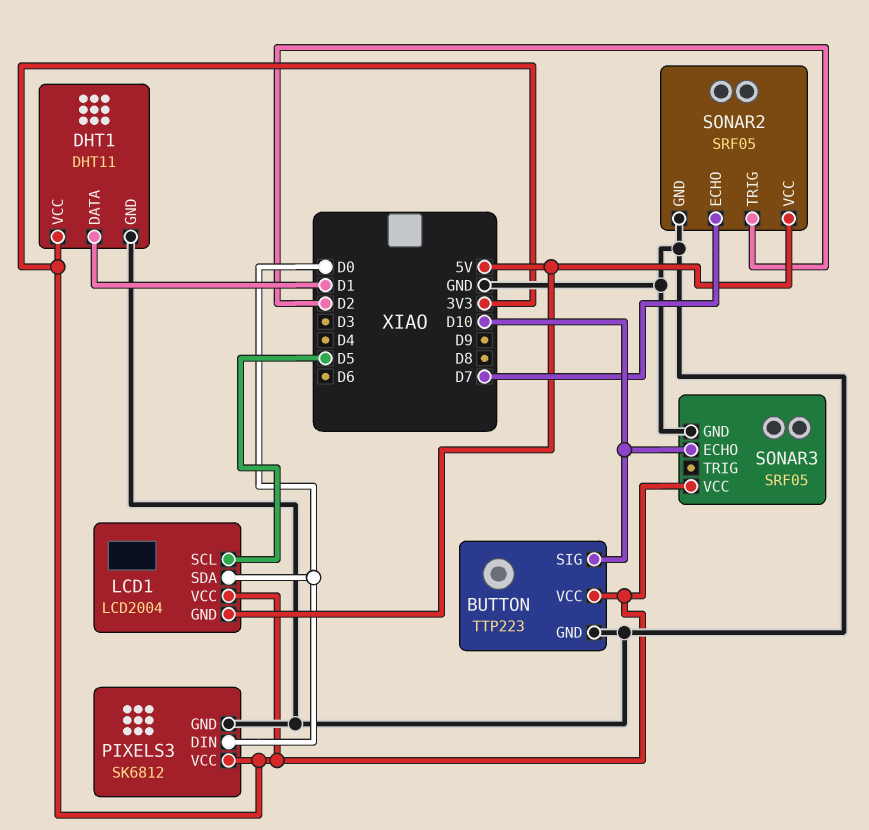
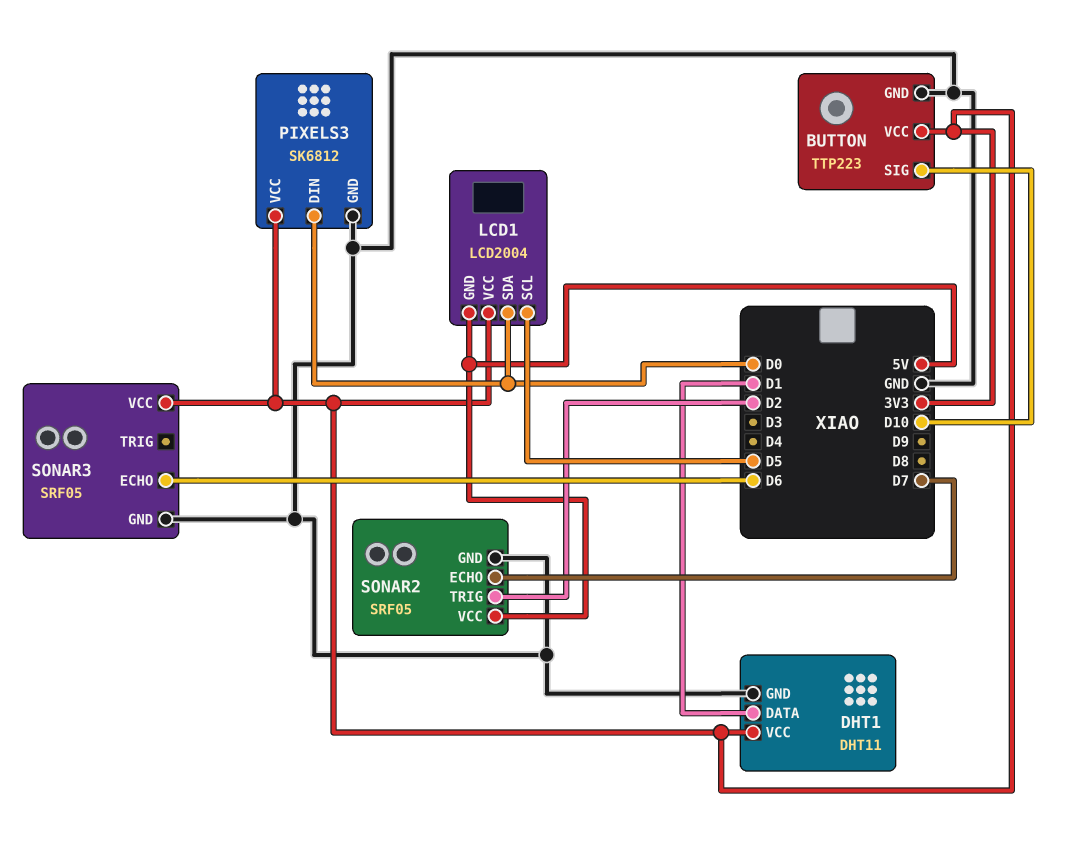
SONAR3 pin ECHO: D10 -> D6

